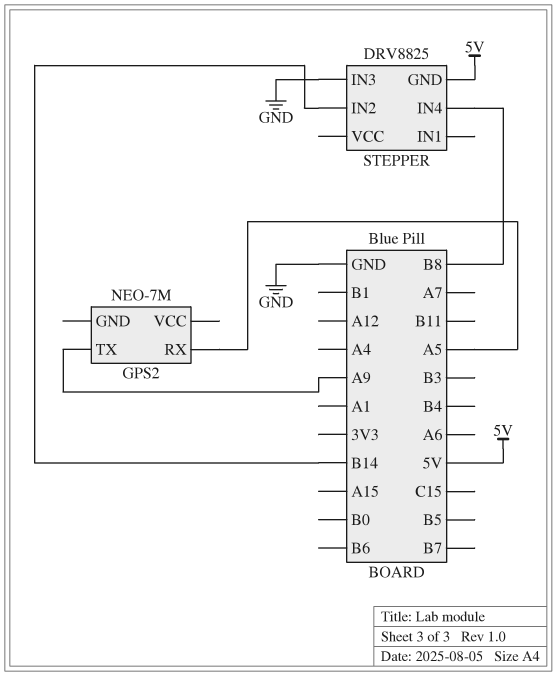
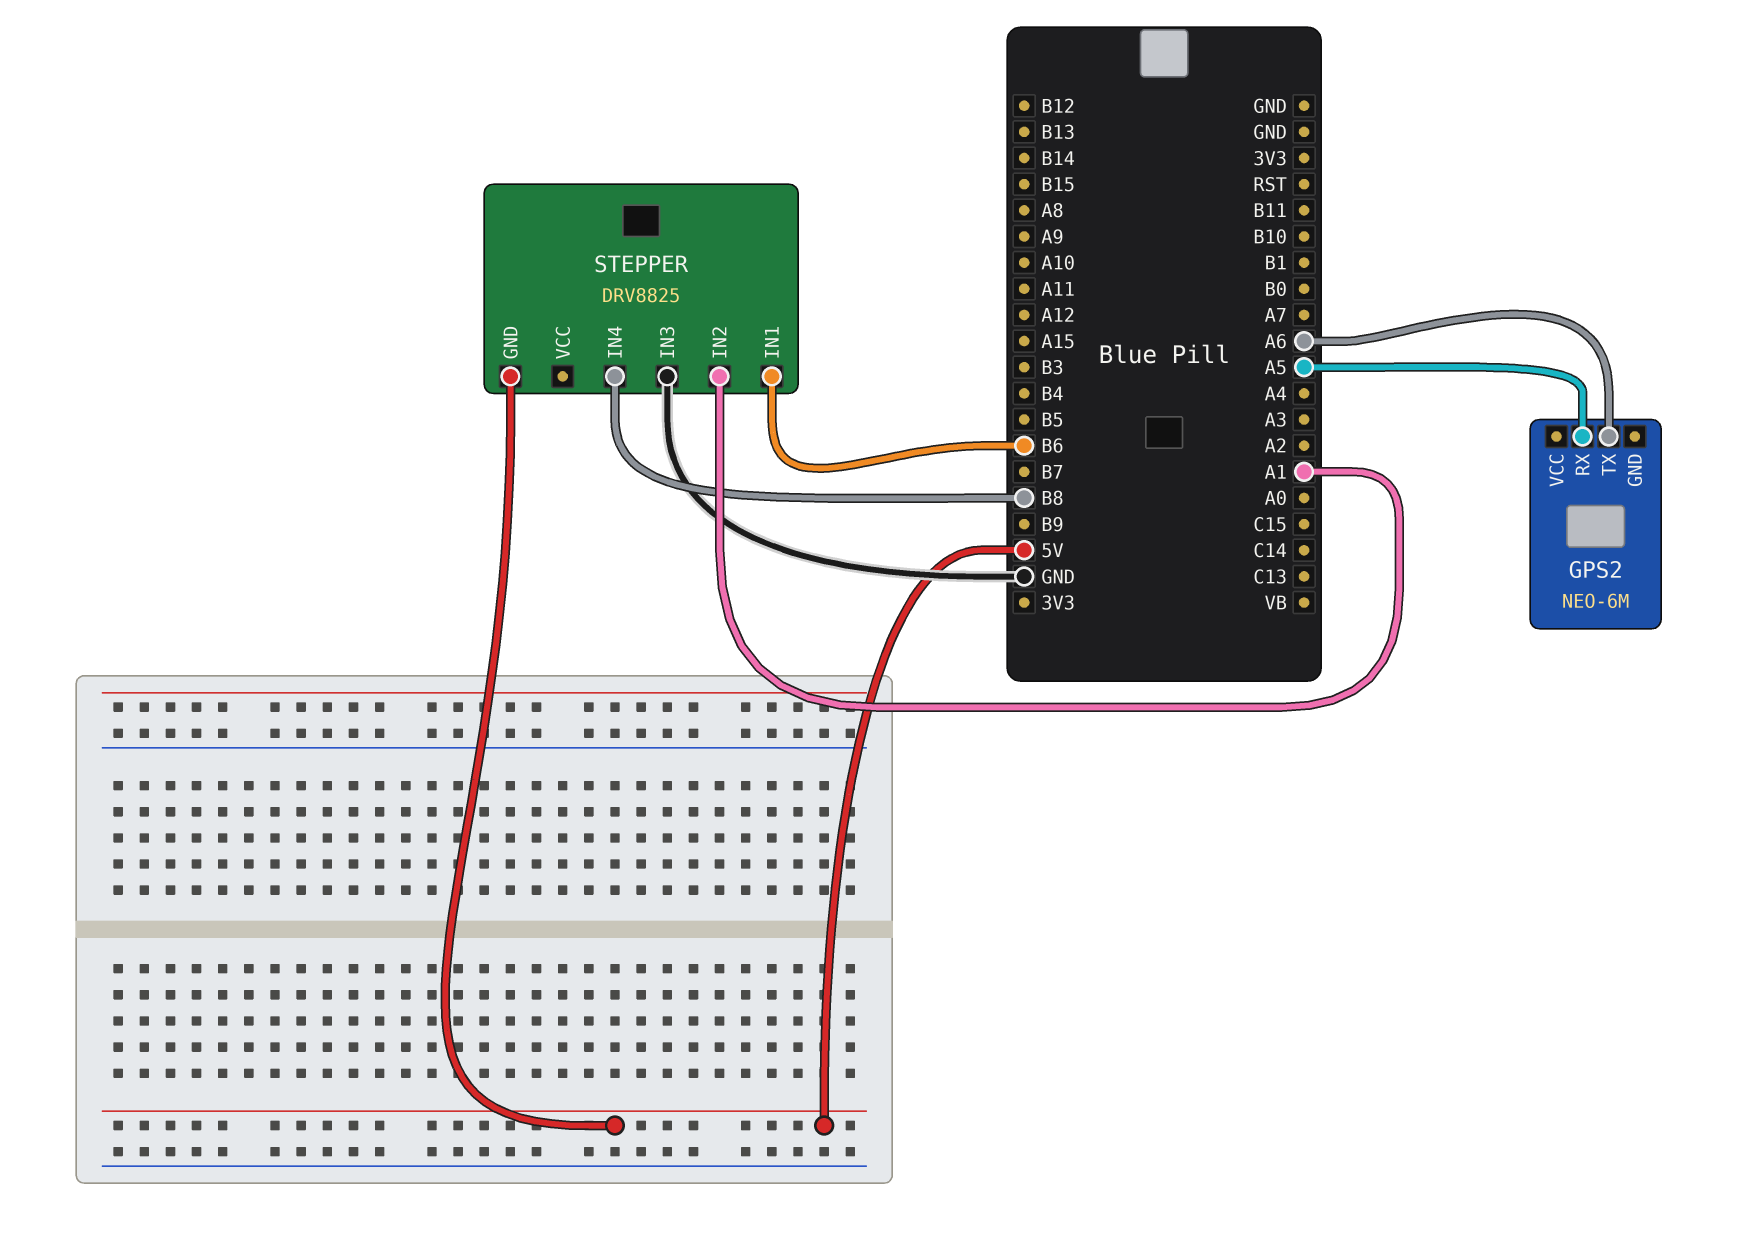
GPS2: NEO-7M -> NEO-6M
GPS2 pin TX: A9 -> A6
STEPPER pin IN1: none -> B6
STEPPER pin IN2: B14 -> A1

